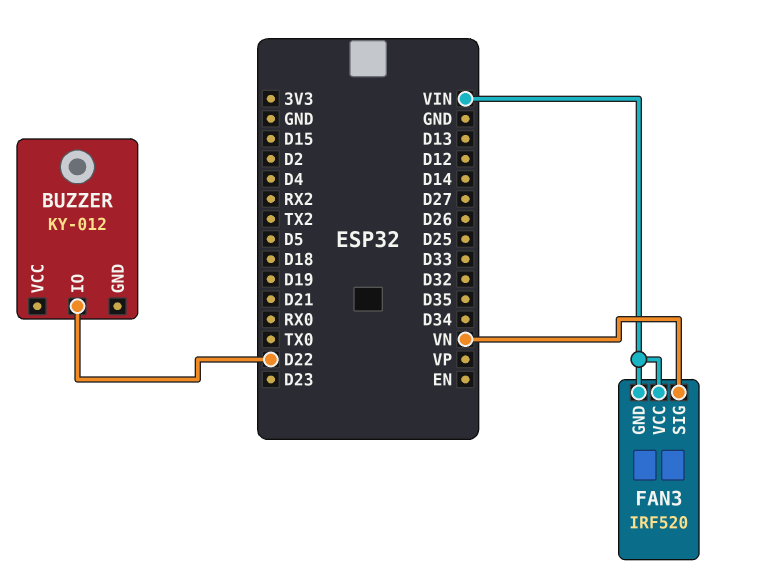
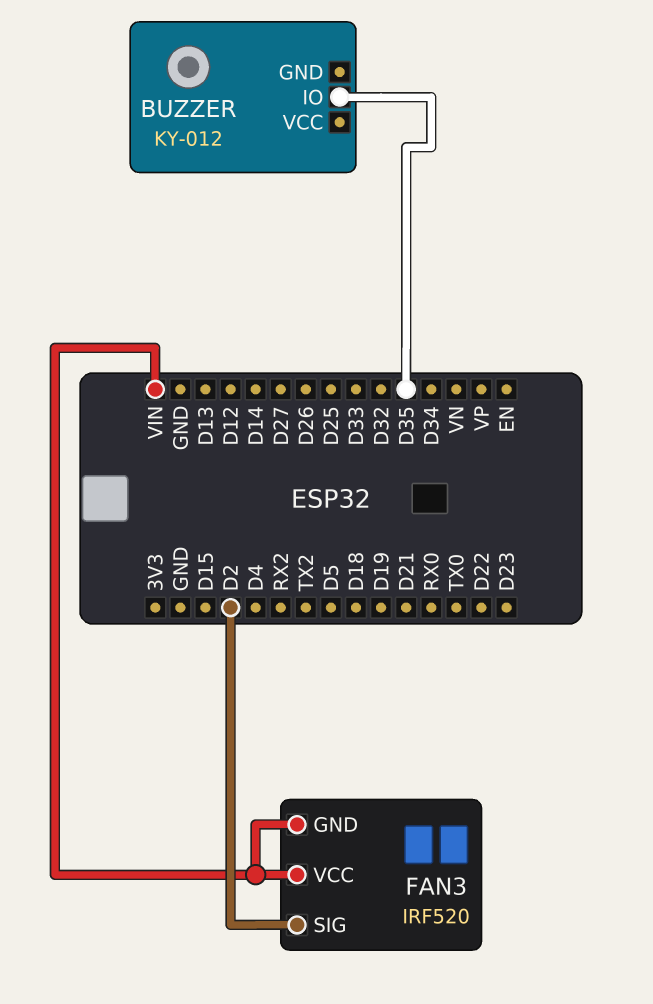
BUZZER pin IO: D22 -> D35
FAN3 pin SIG: VN -> D2

